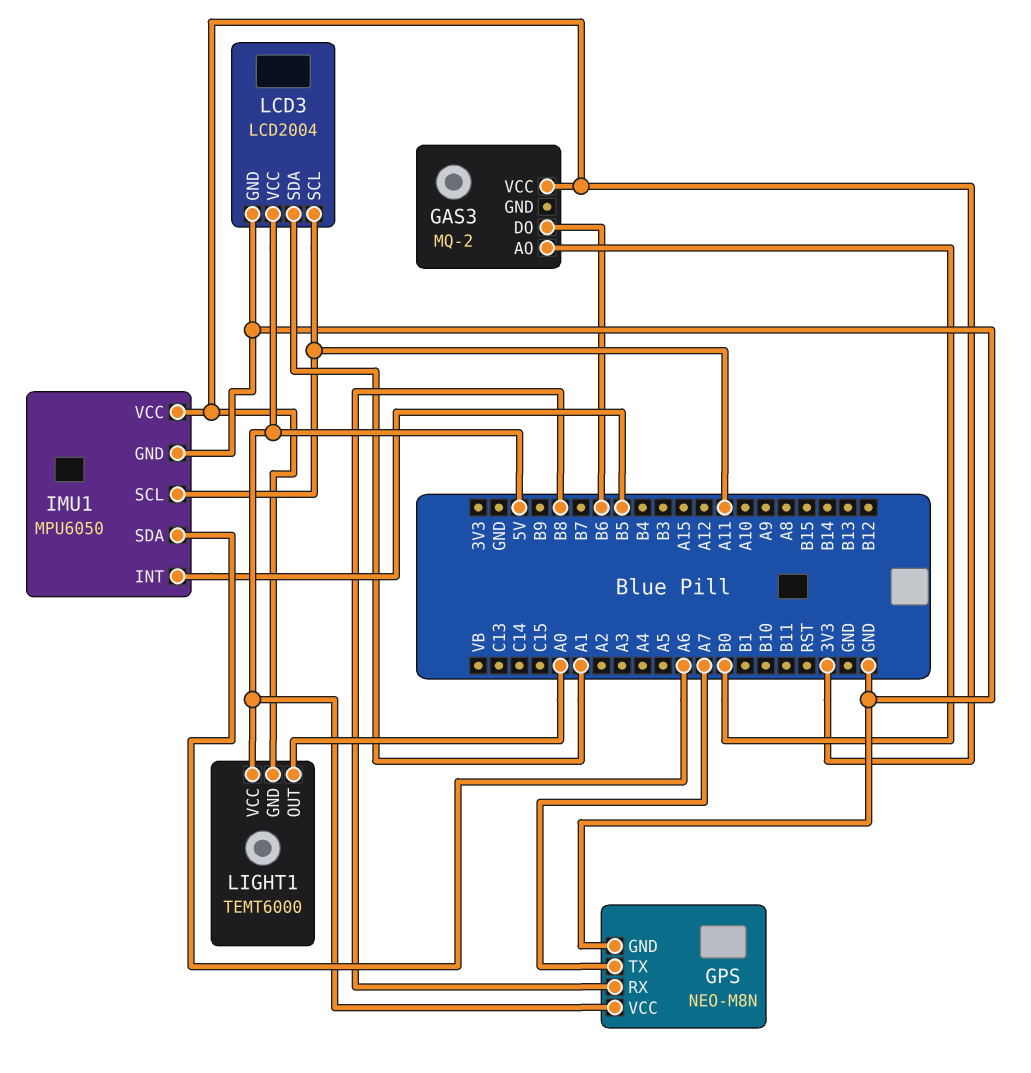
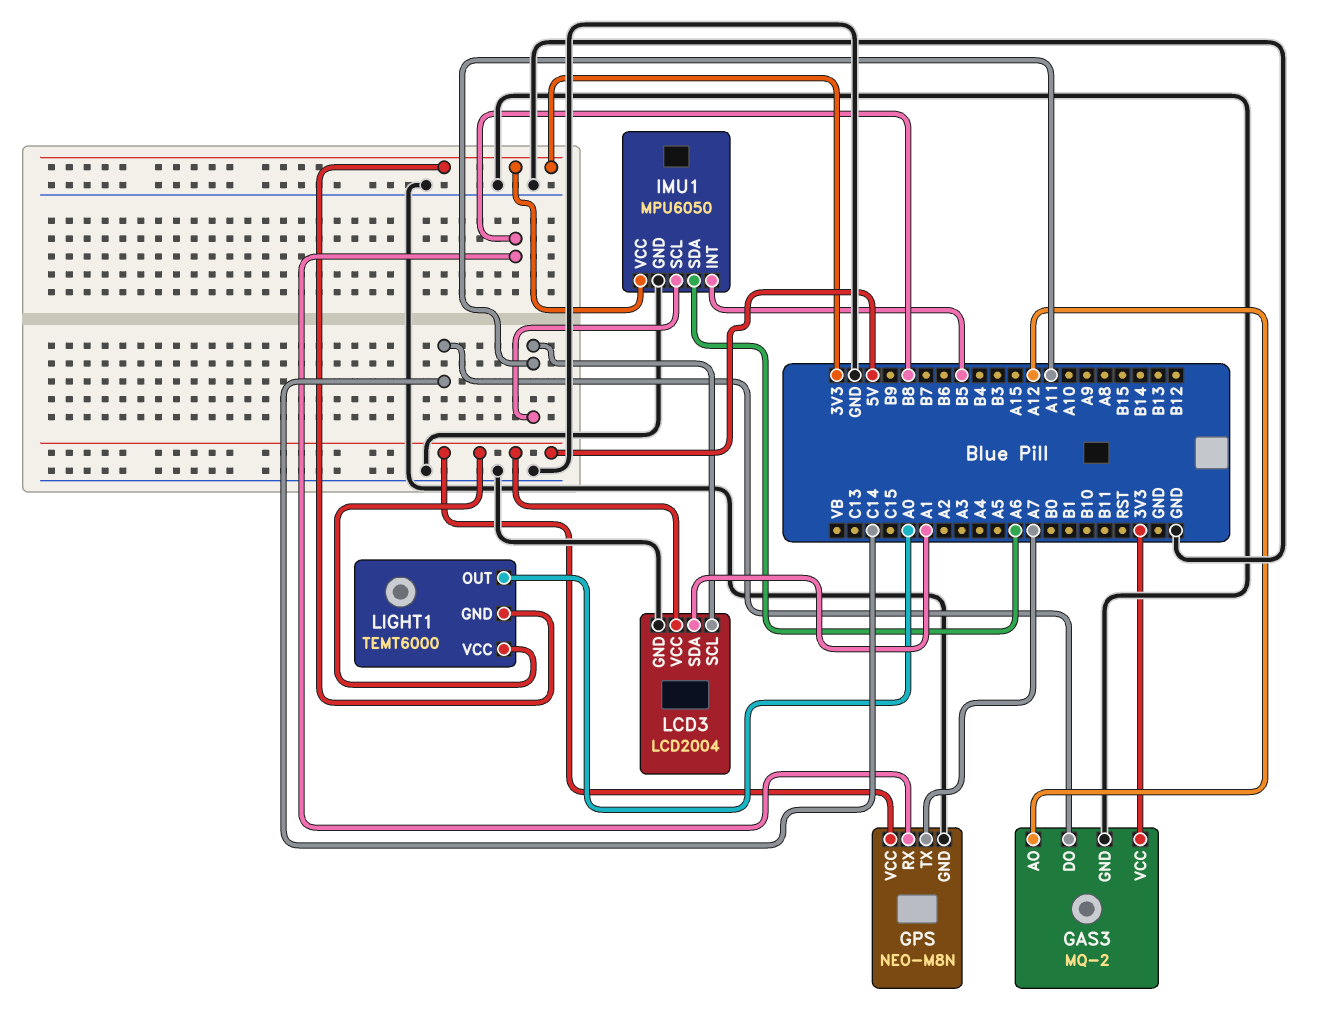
GAS3 pin AO: B0 -> A12
GAS3 pin DO: B6 -> C14
GAS3 pin GND: none -> GND

